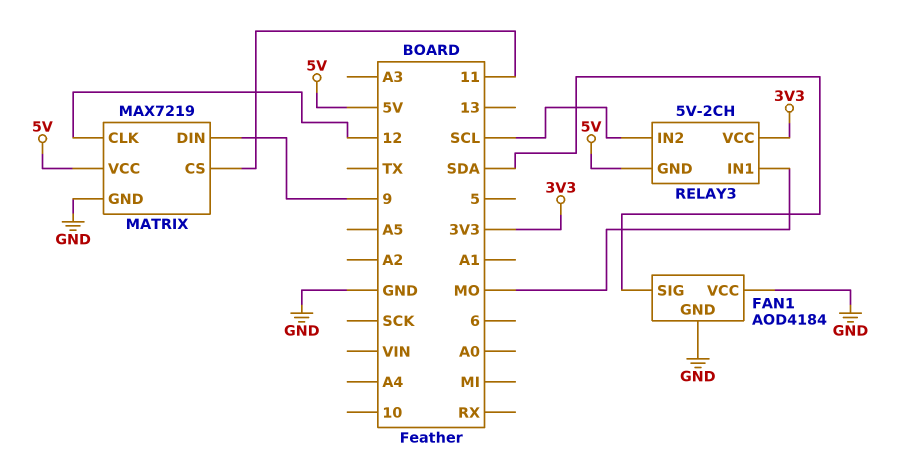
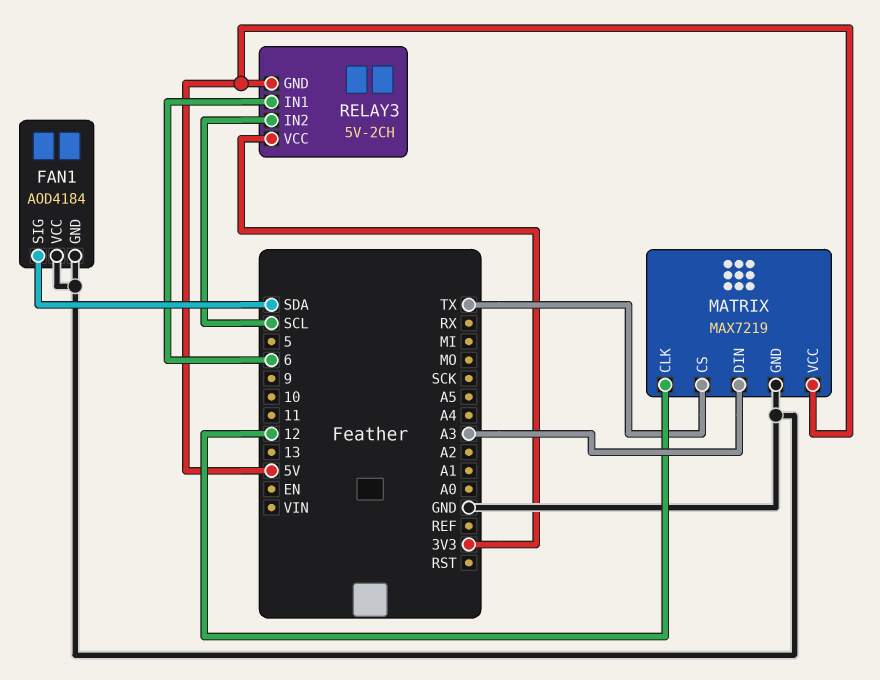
MATRIX pin CS: 11 -> TX
MATRIX pin DIN: 9 -> A3
RELAY3 pin IN1: MO -> 6

